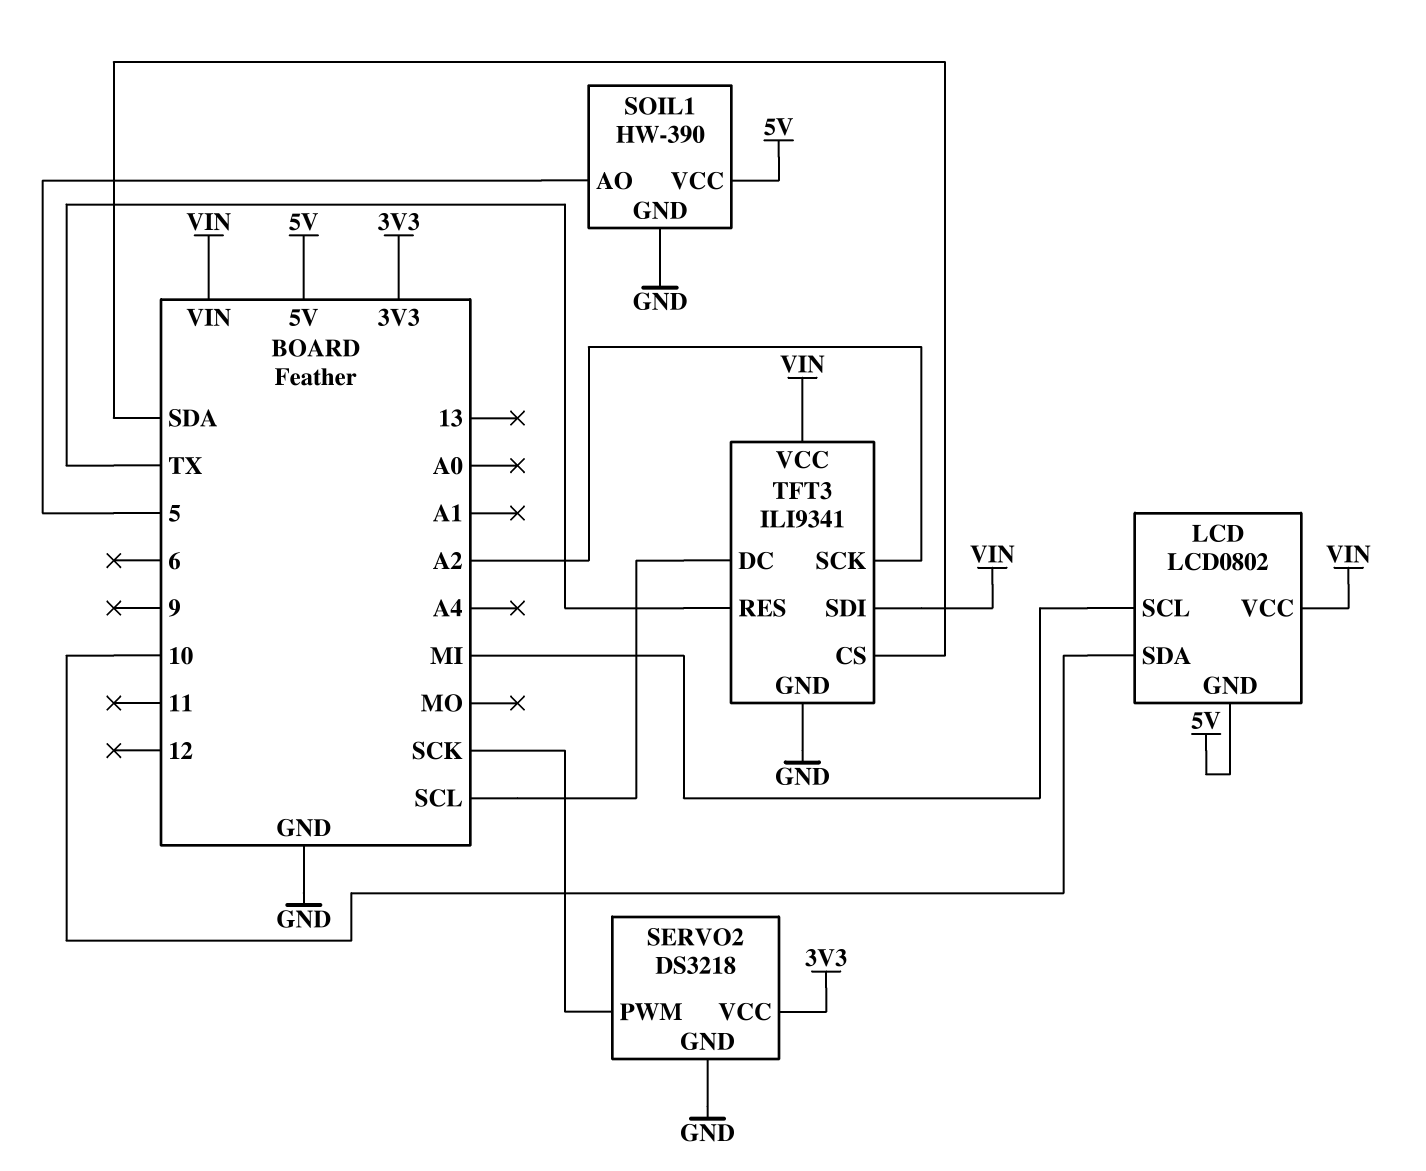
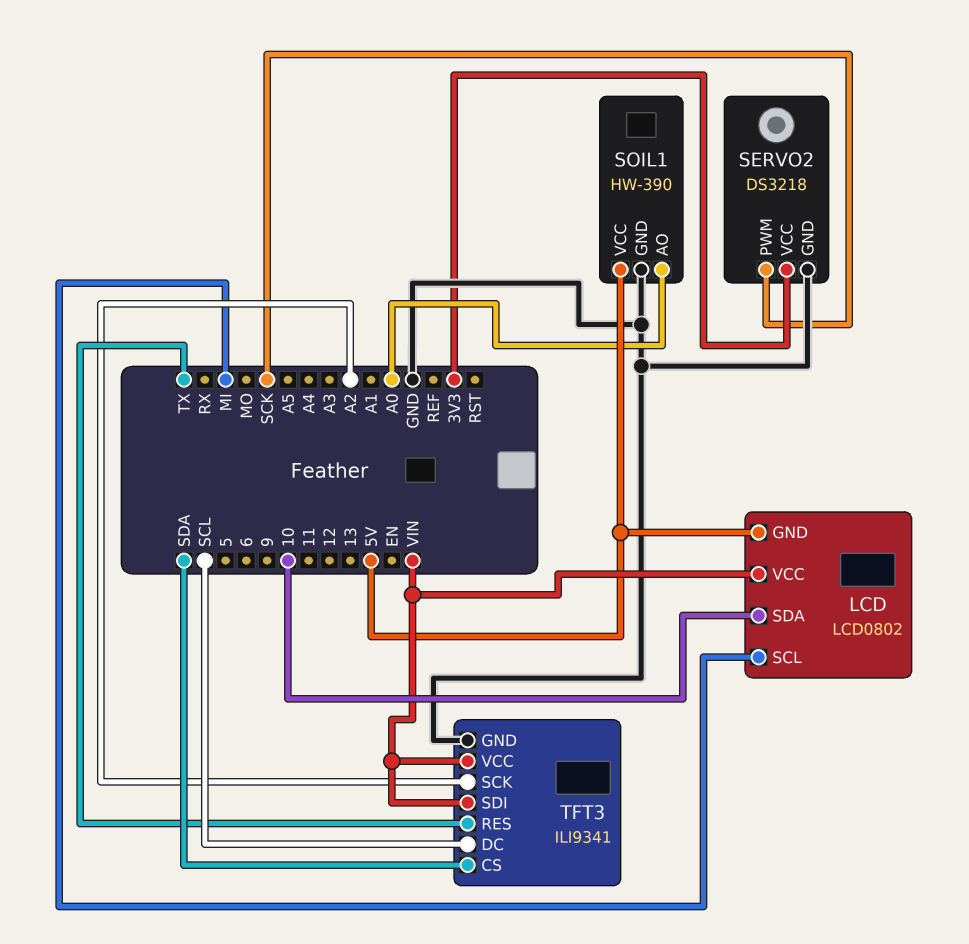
SOIL1 pin AO: 5 -> A0

